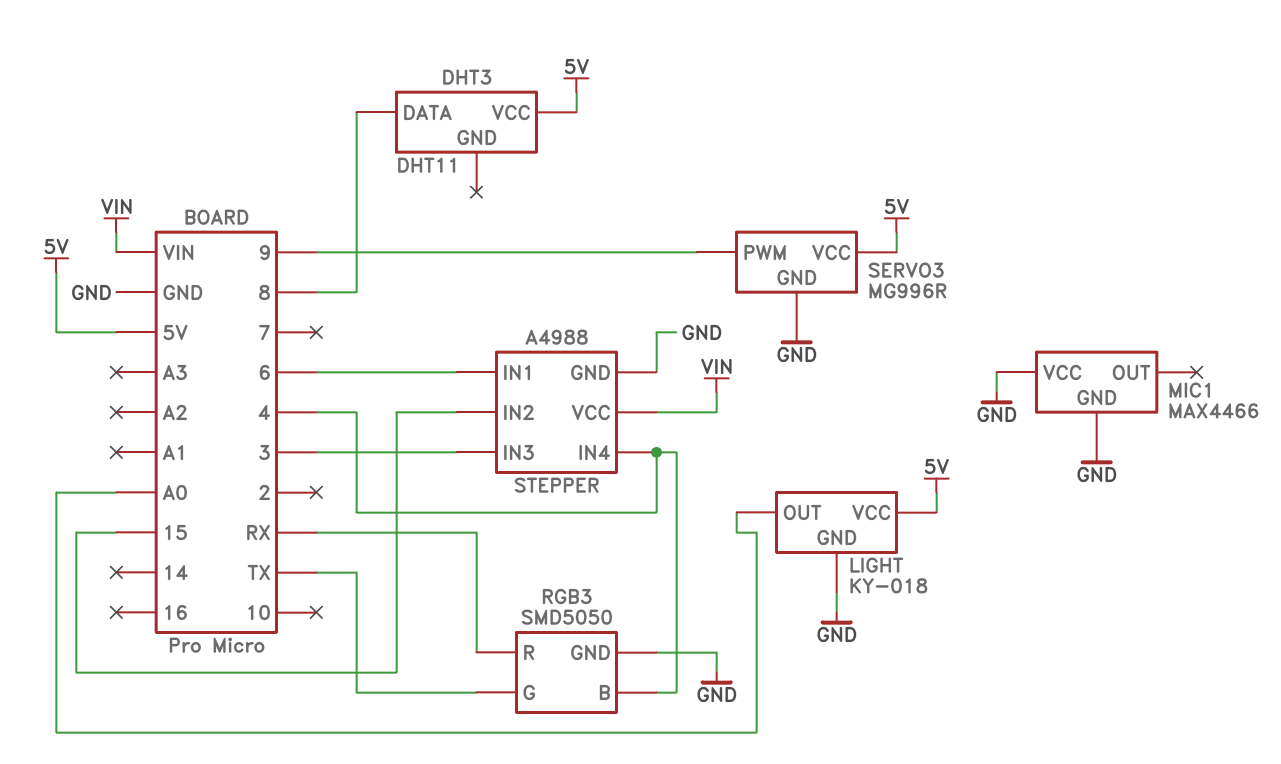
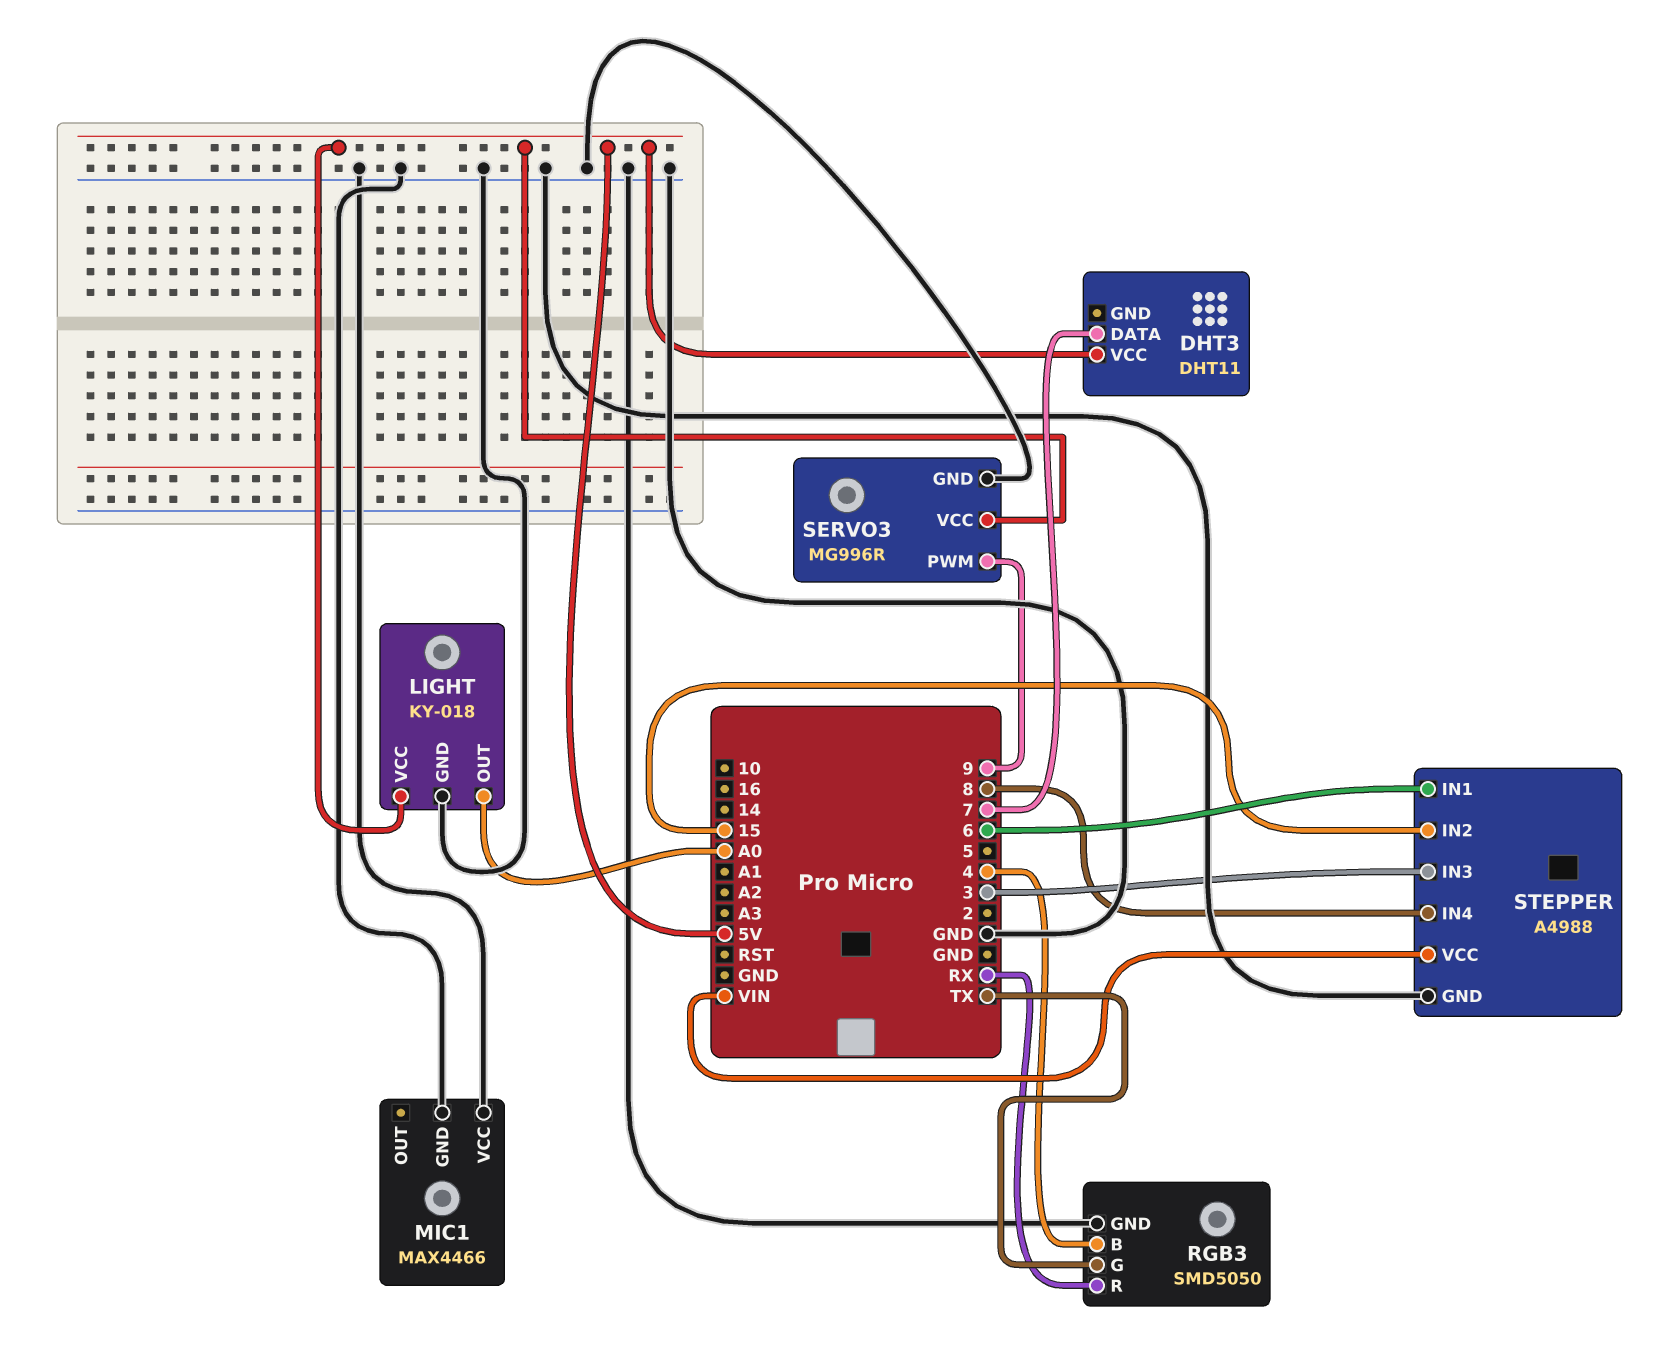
DHT3 pin DATA: 8 -> 7
STEPPER pin IN4: 4 -> 8

